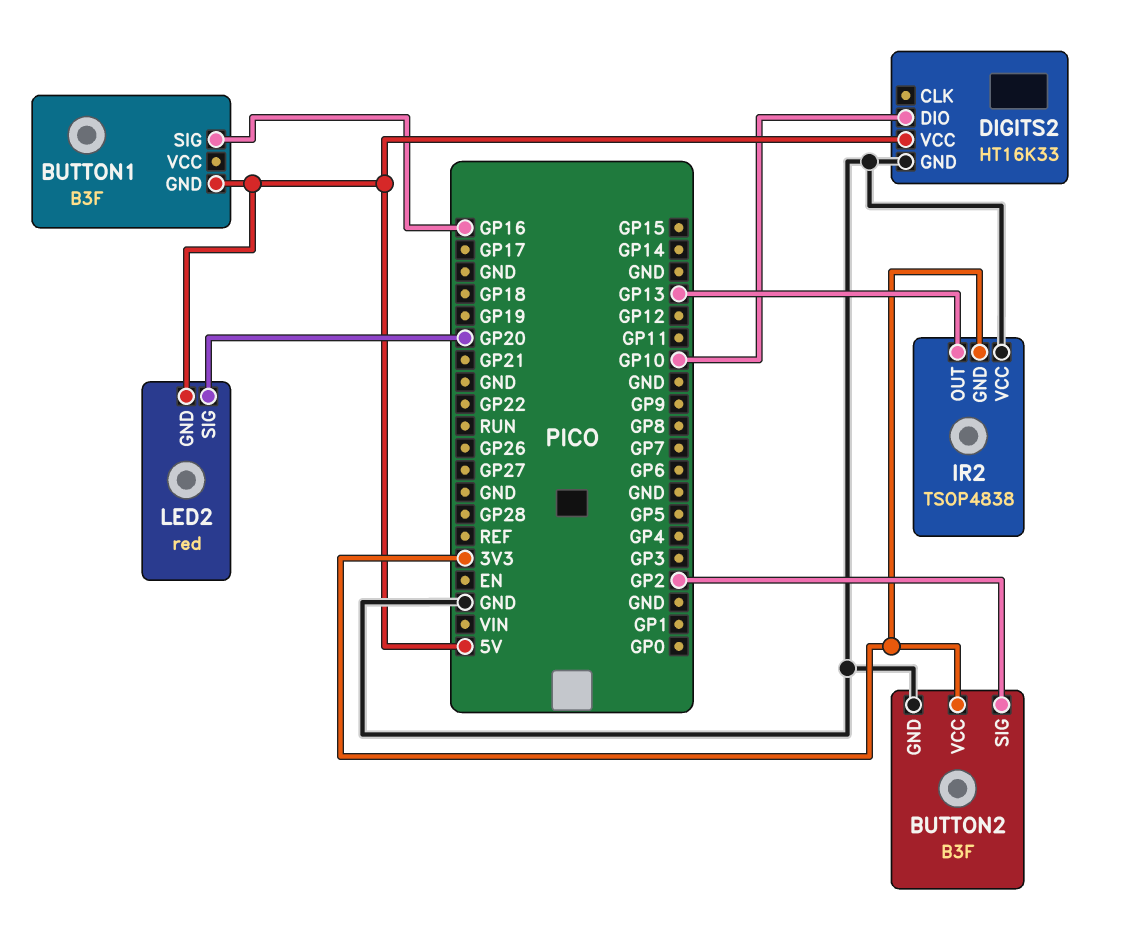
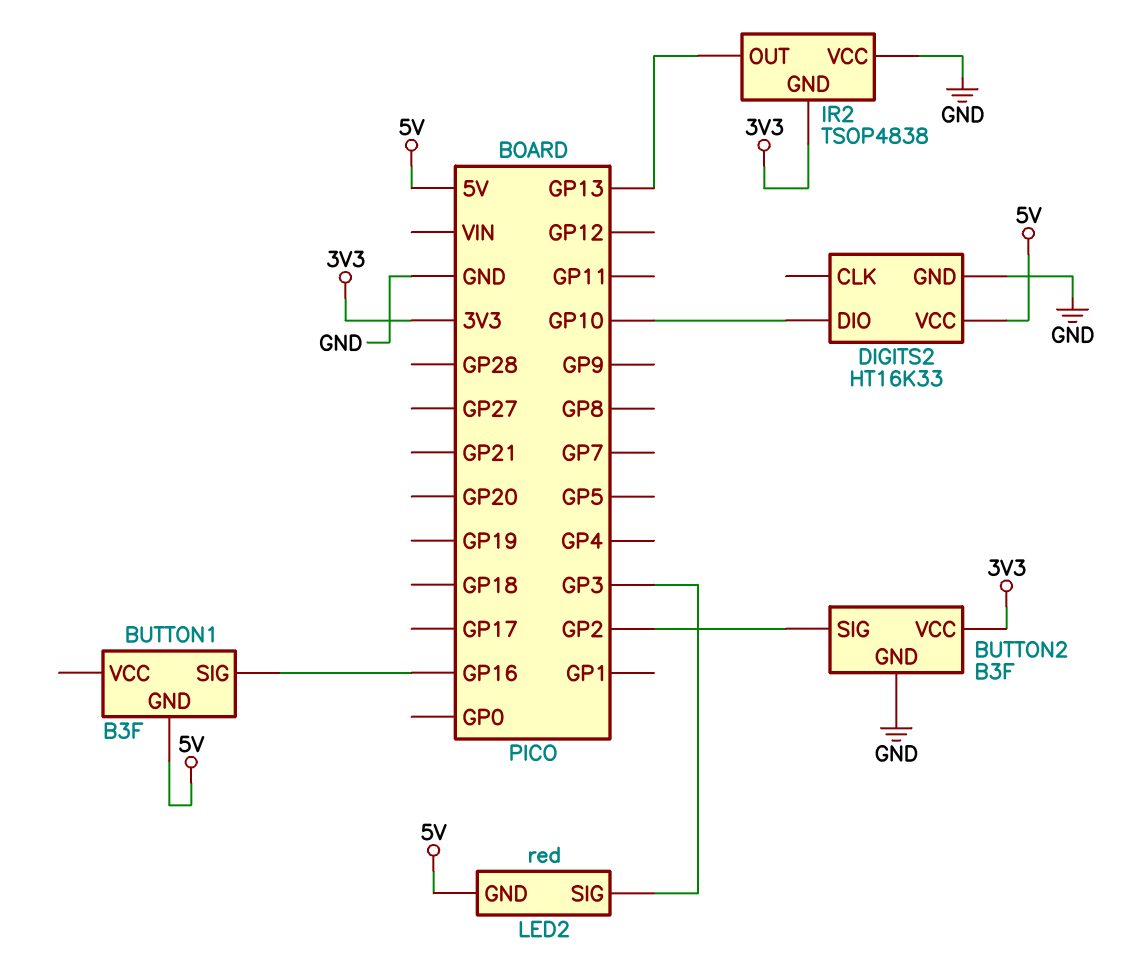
LED2 pin SIG: GP20 -> GP3

